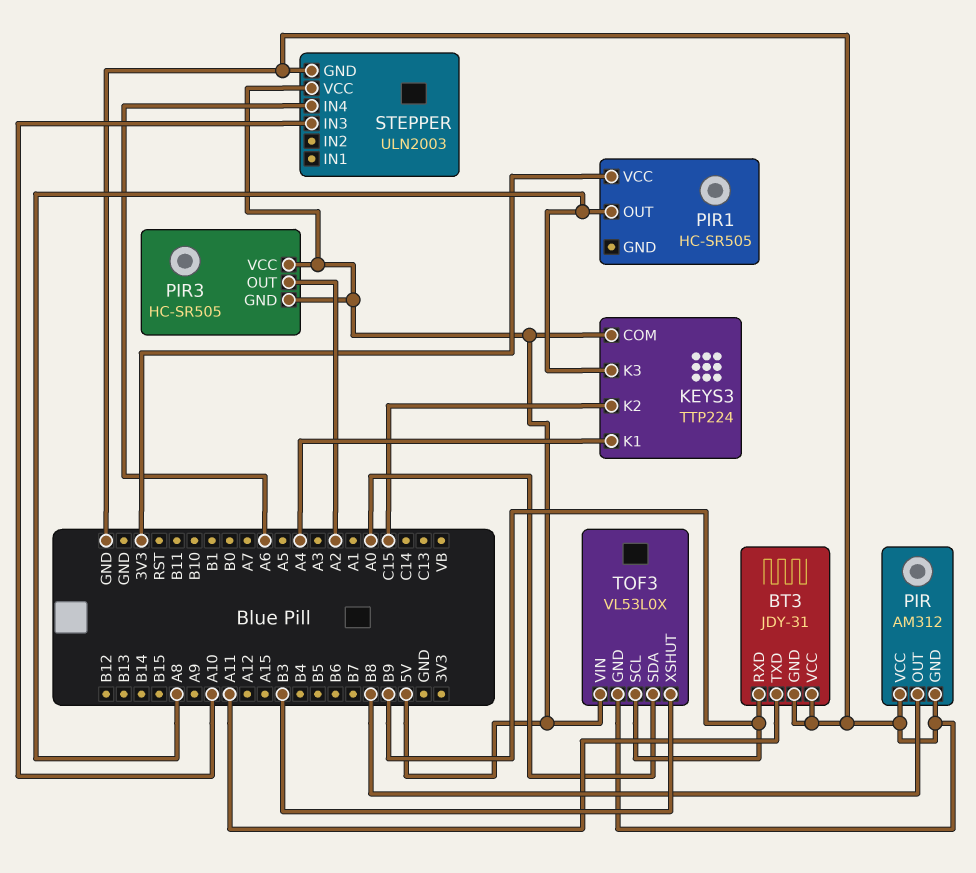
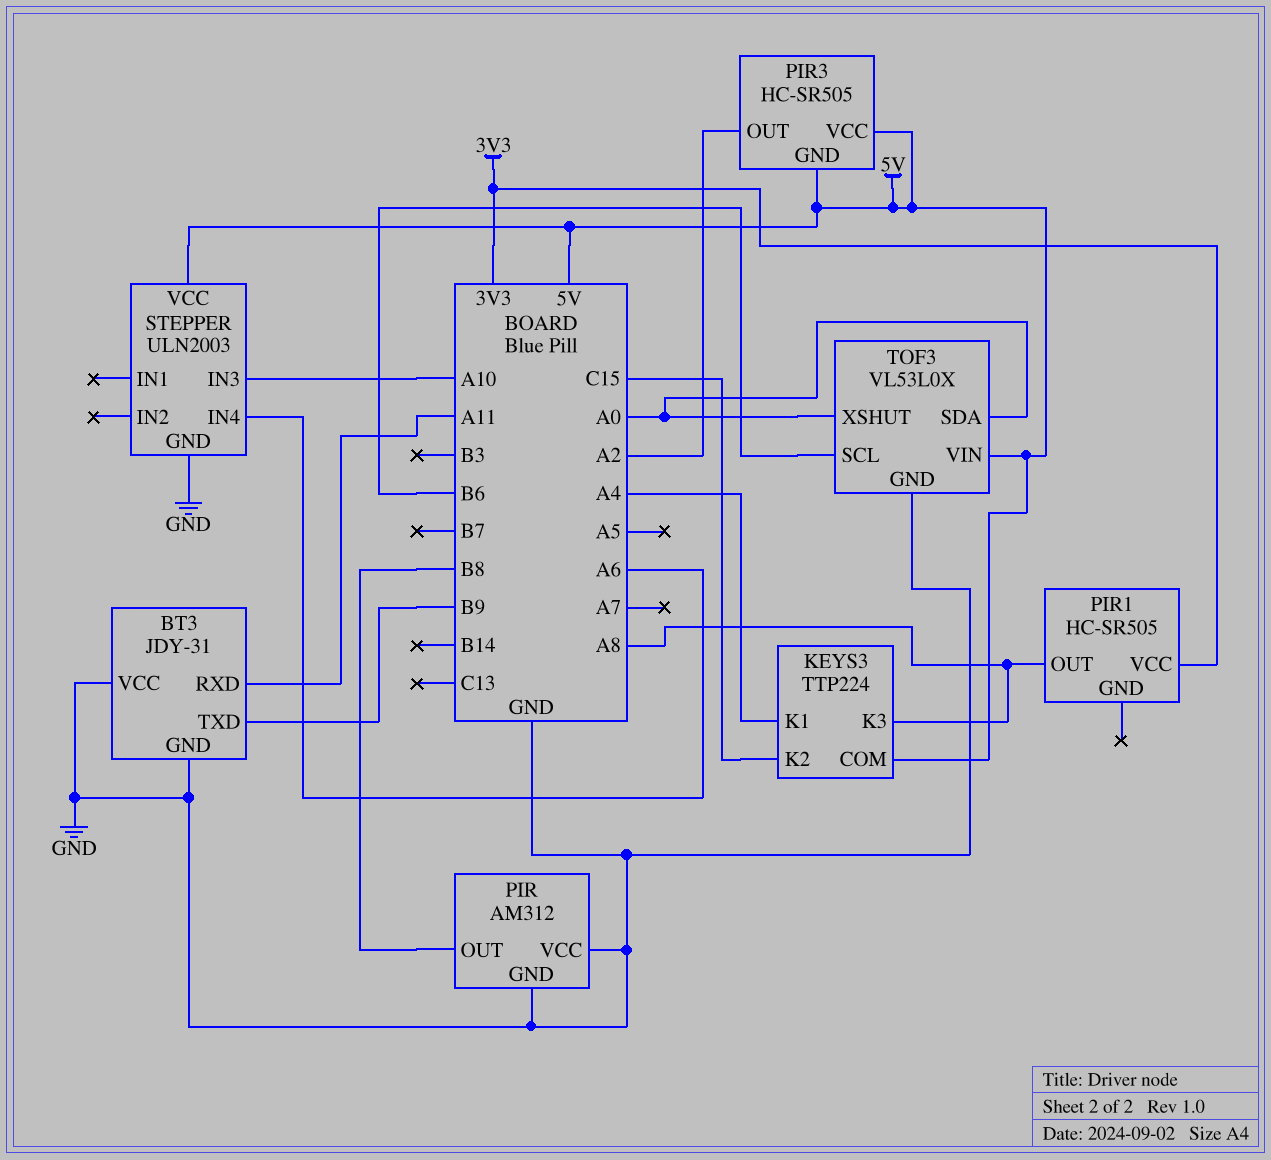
BT3 pin RXD: B9 -> A11
BT3 pin TXD: A11 -> B9
TOF3 pin SCL: B9 -> B6
TOF3 pin XSHUT: B3 -> A0

